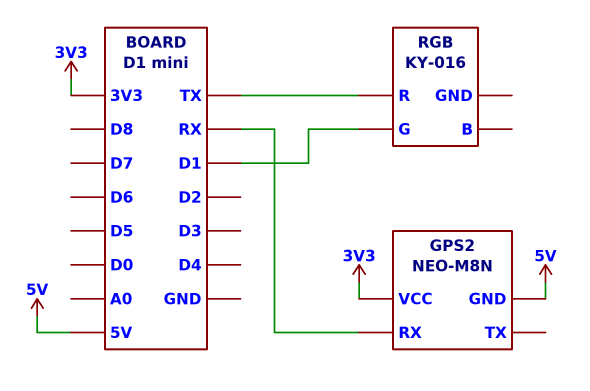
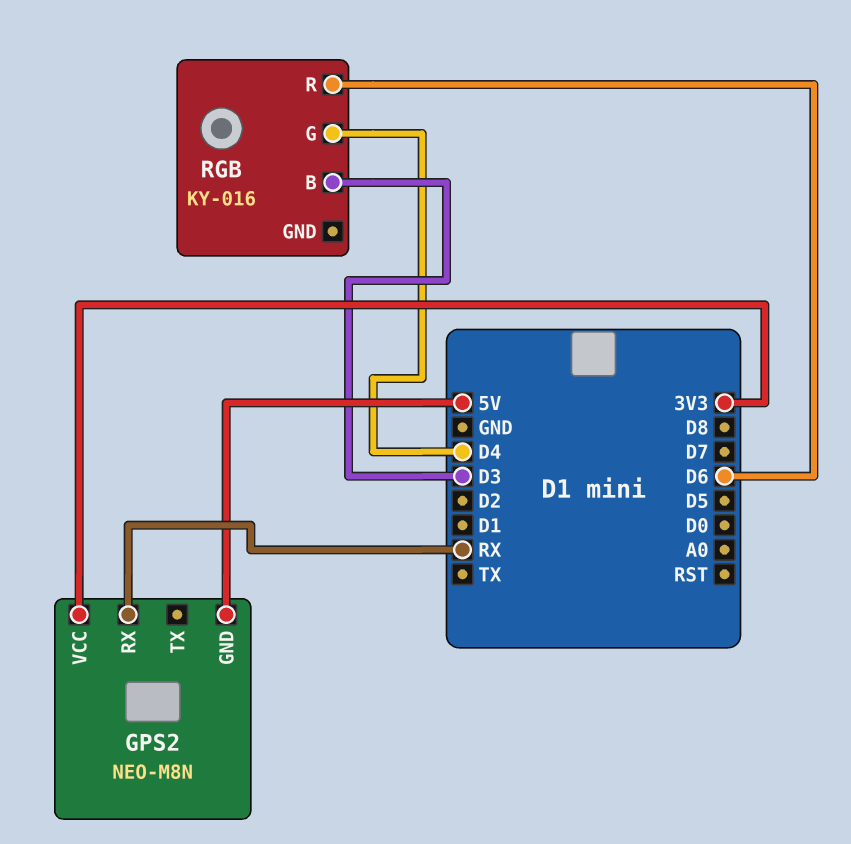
RGB pin B: none -> D3
RGB pin G: D1 -> D4
RGB pin R: TX -> D6

